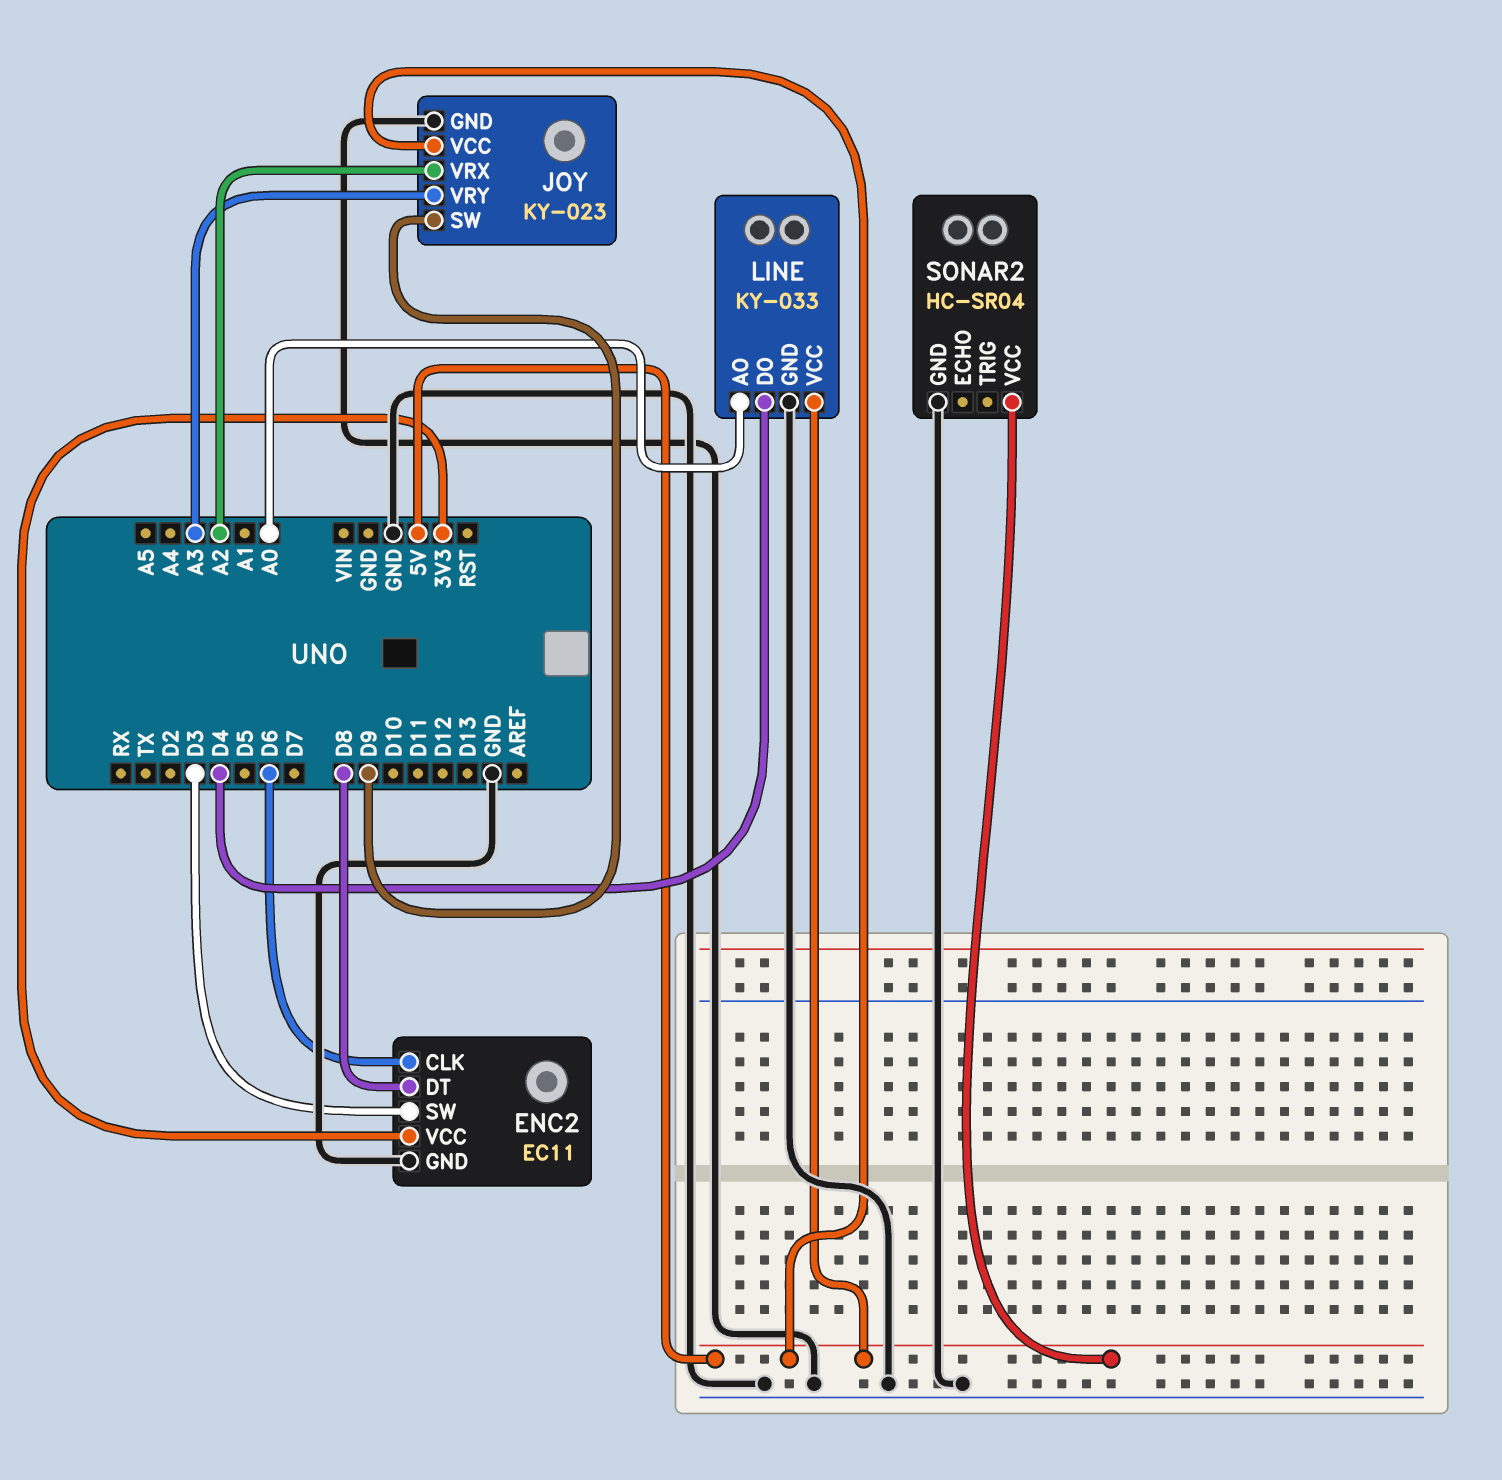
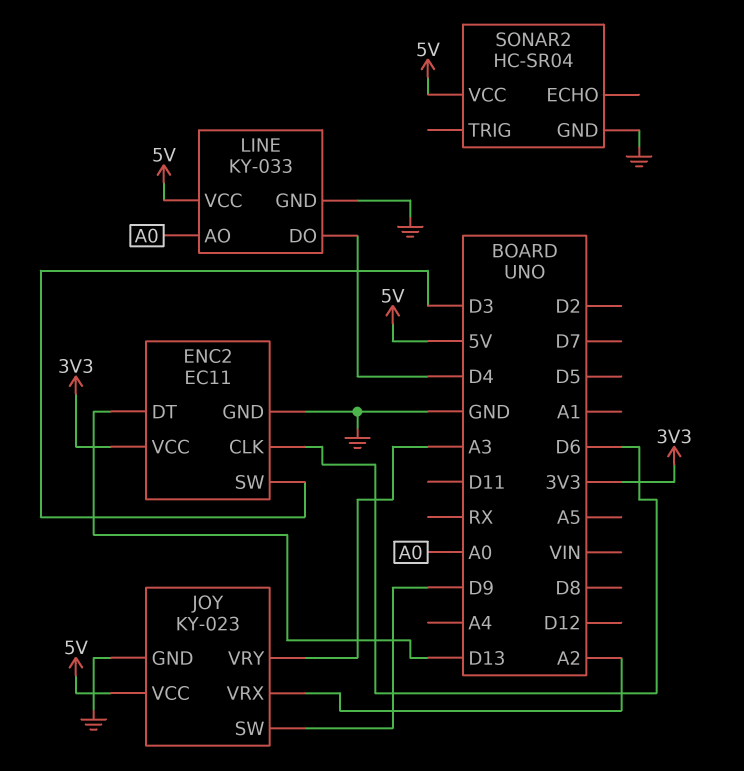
ENC2 pin DT: D8 -> D13

